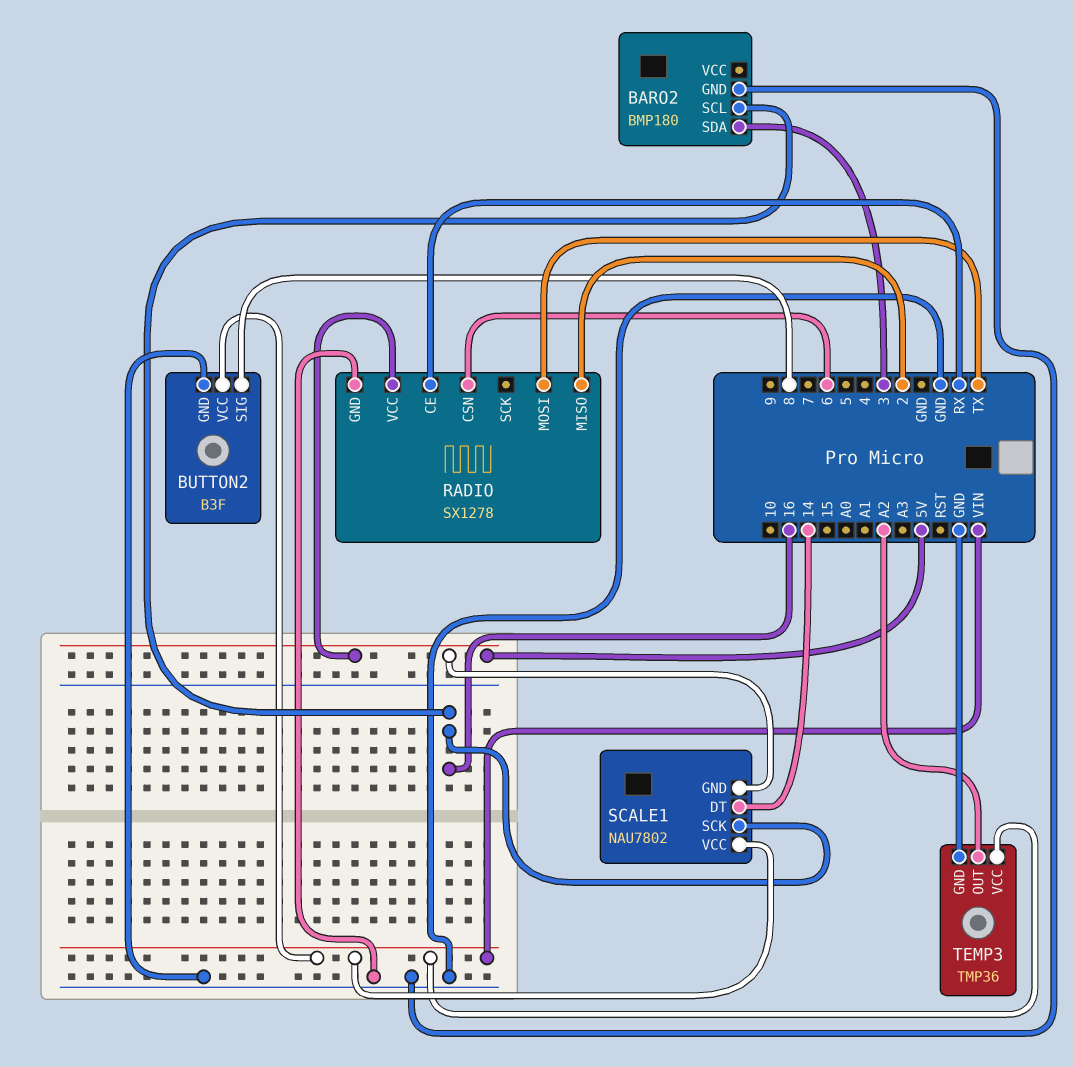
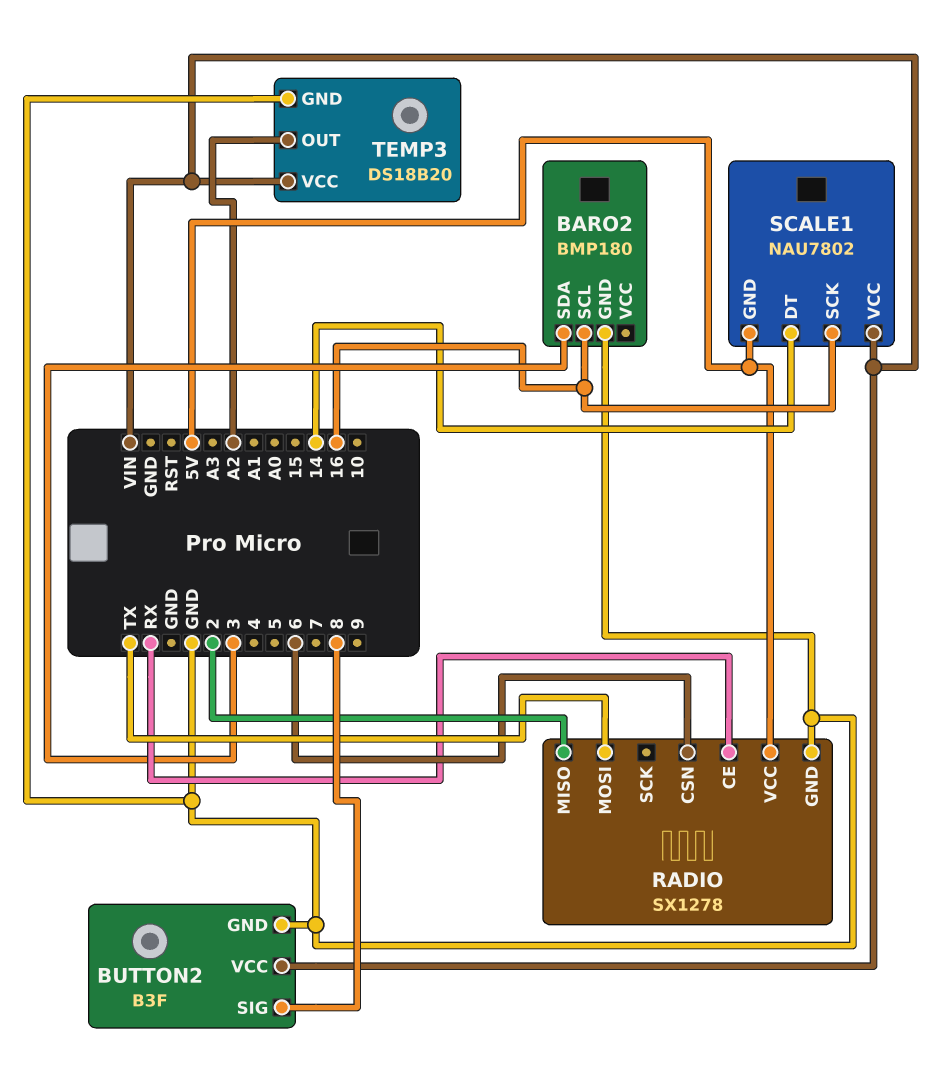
TEMP3: TMP36 -> DS18B20

